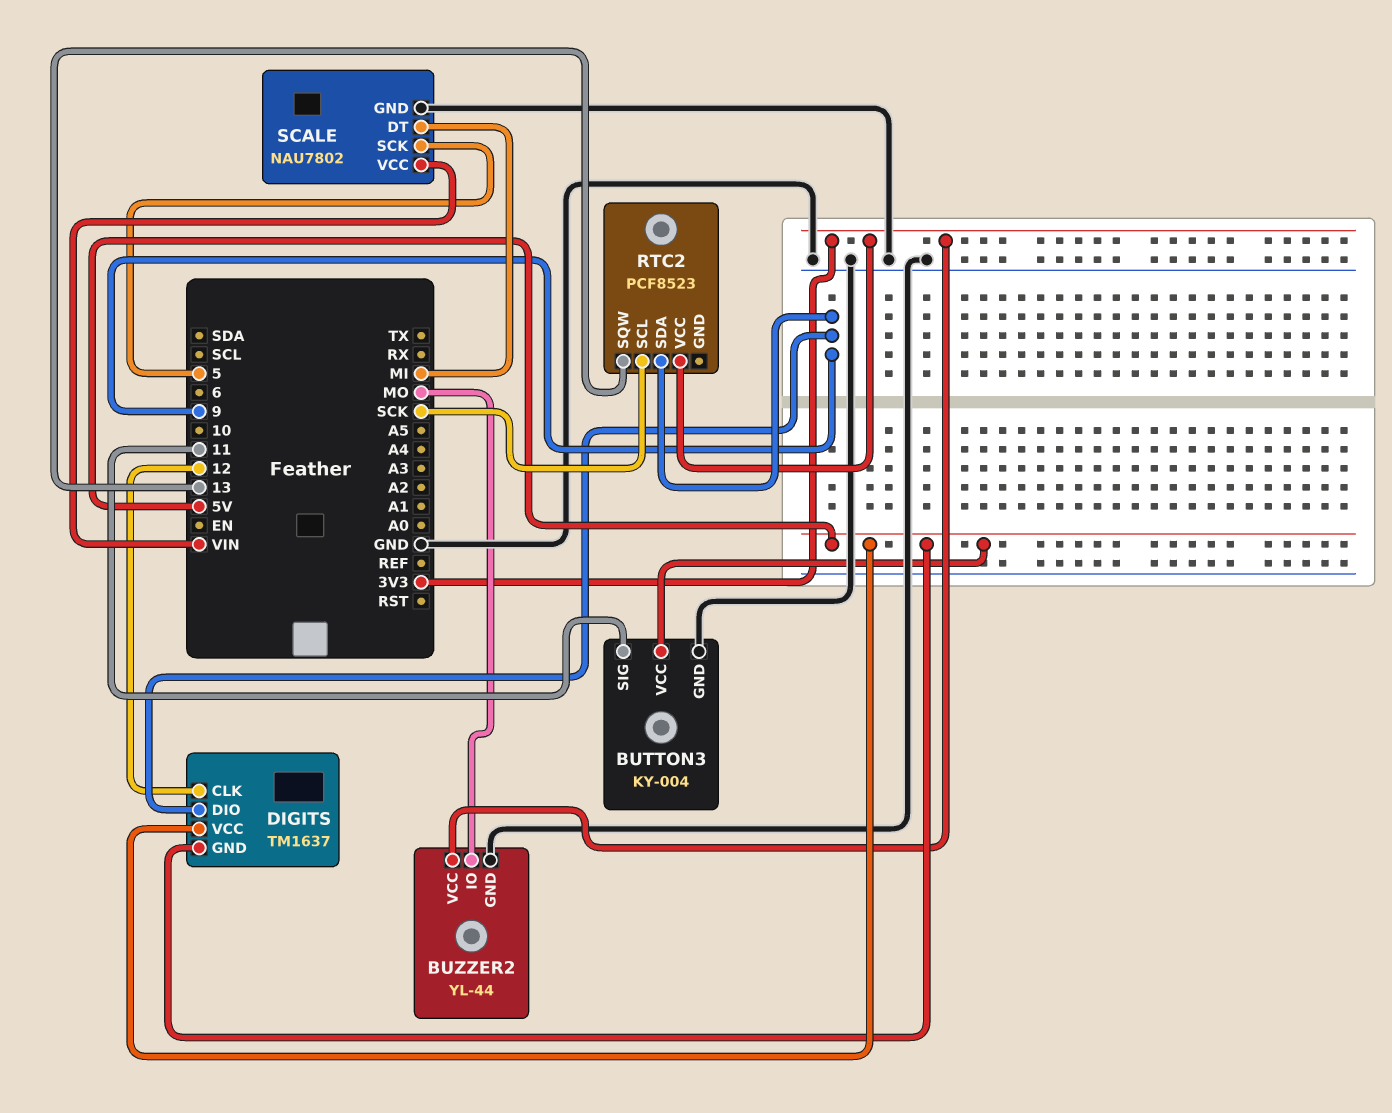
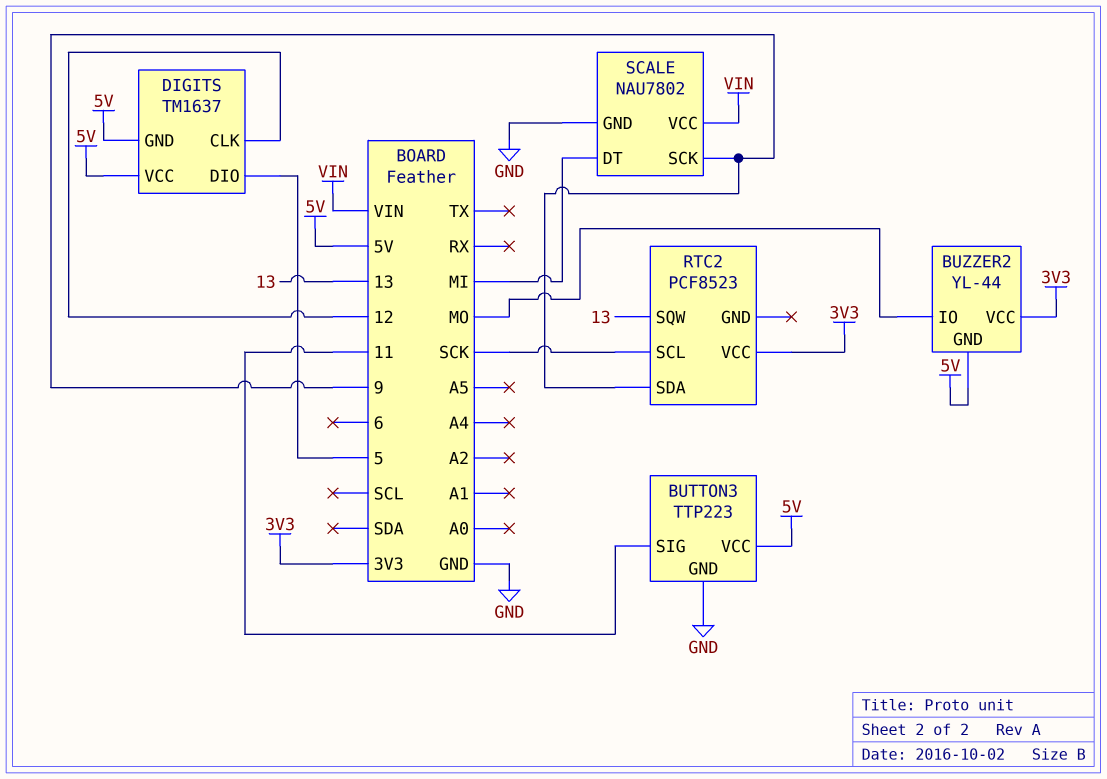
BUTTON3: KY-004 -> TTP223
BUZZER2 pin GND: GND -> 5V
DIGITS pin DIO: 9 -> 5
SCALE pin SCK: 5 -> 9

